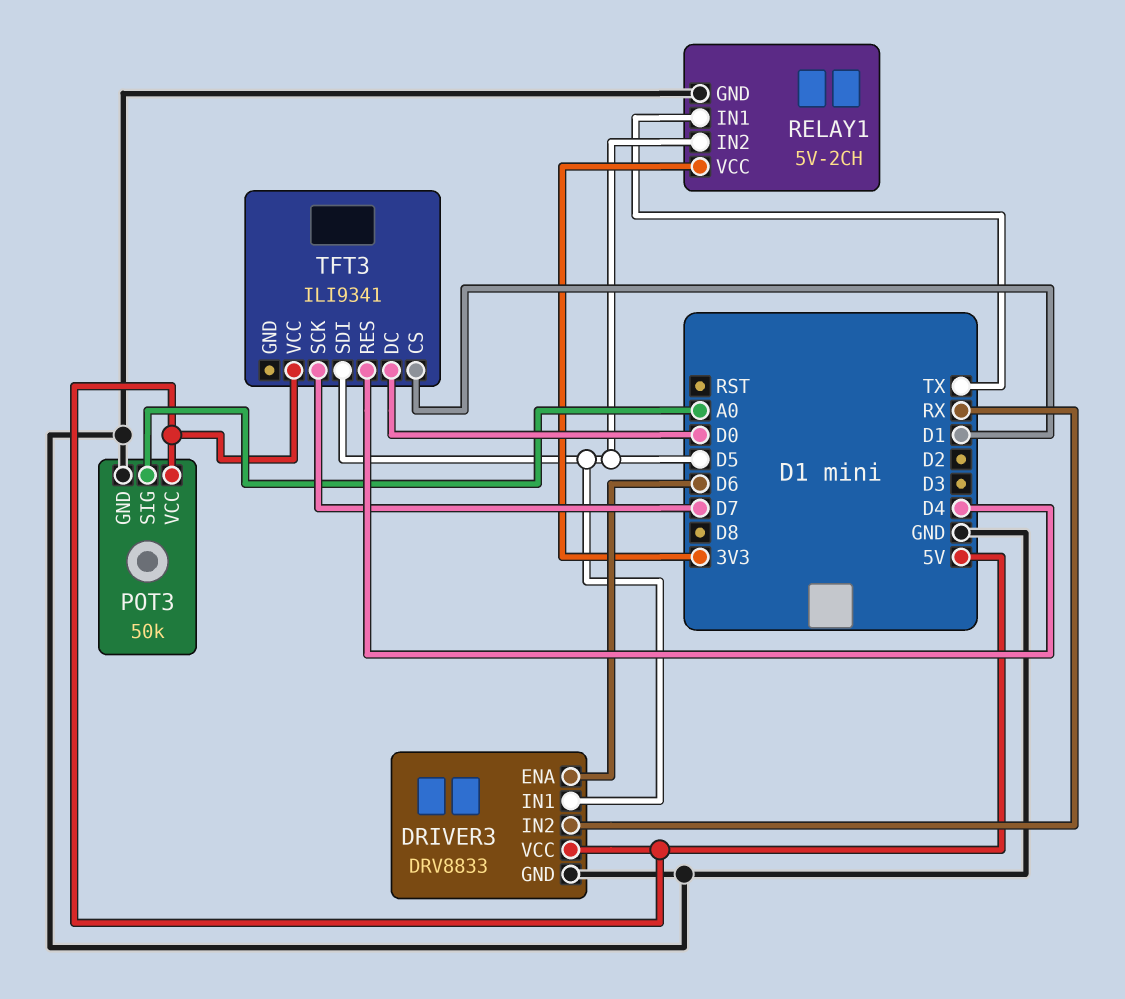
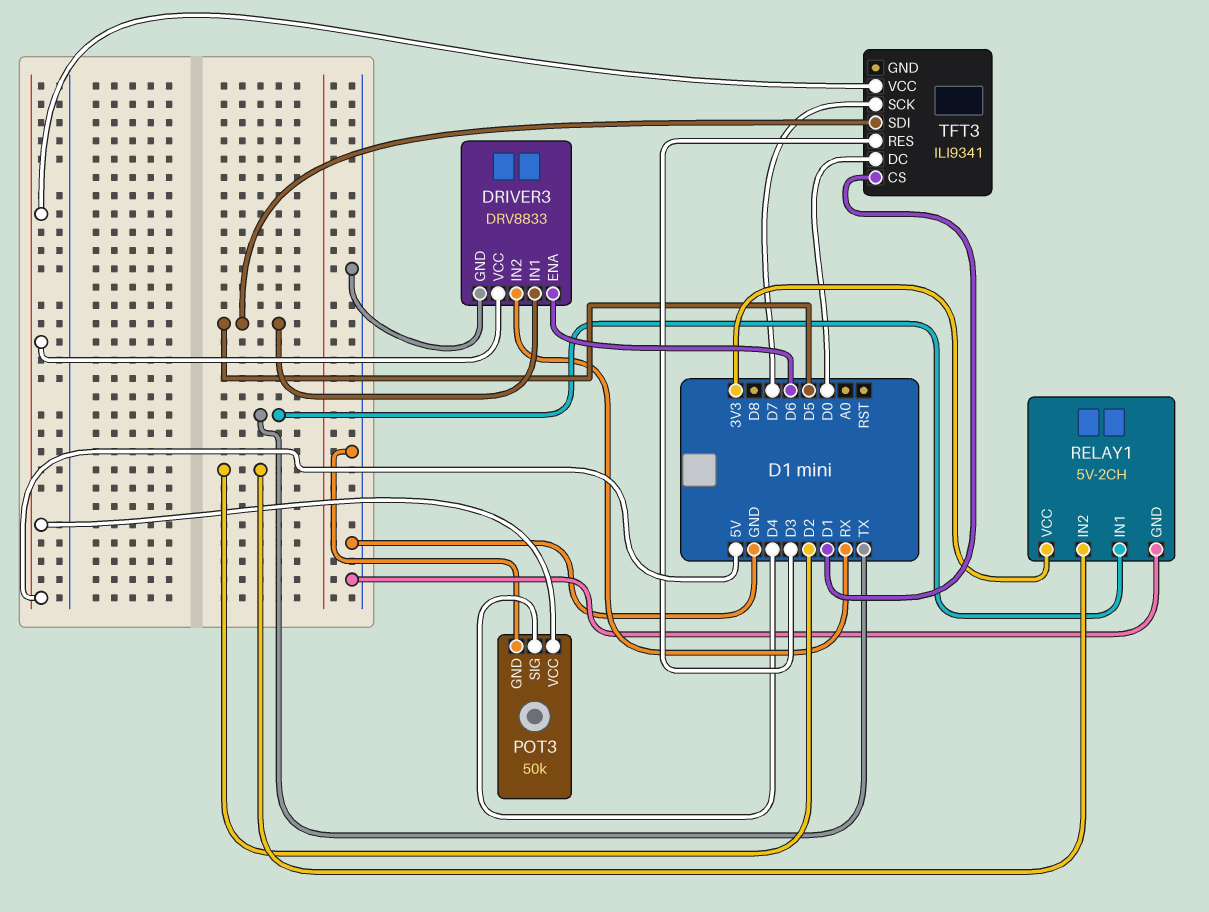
POT3 pin SIG: A0 -> D4
RELAY1 pin IN2: D5 -> D2
TFT3 pin RES: D4 -> D3

